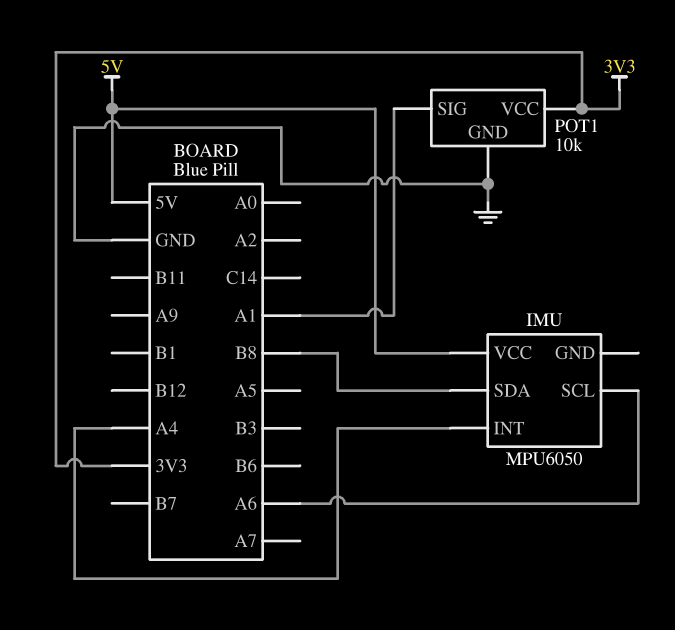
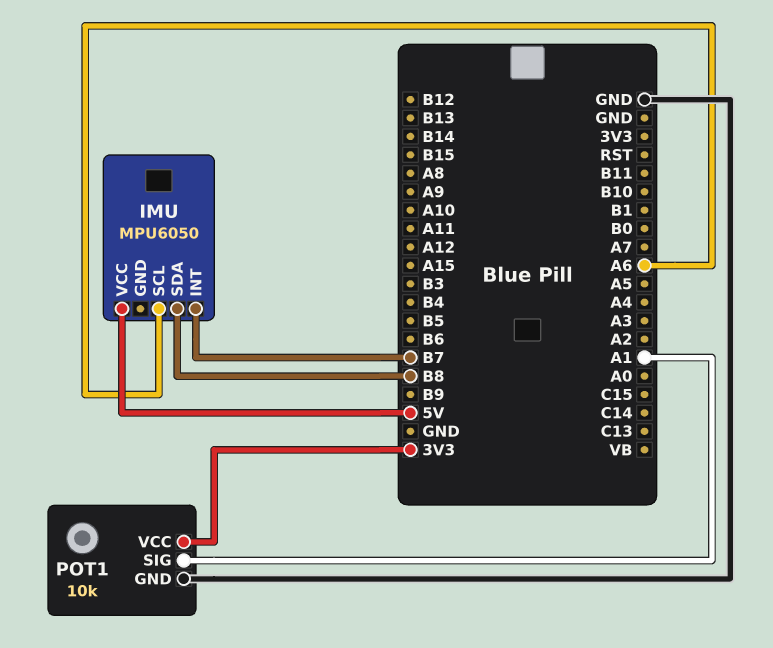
IMU pin INT: A4 -> B7

